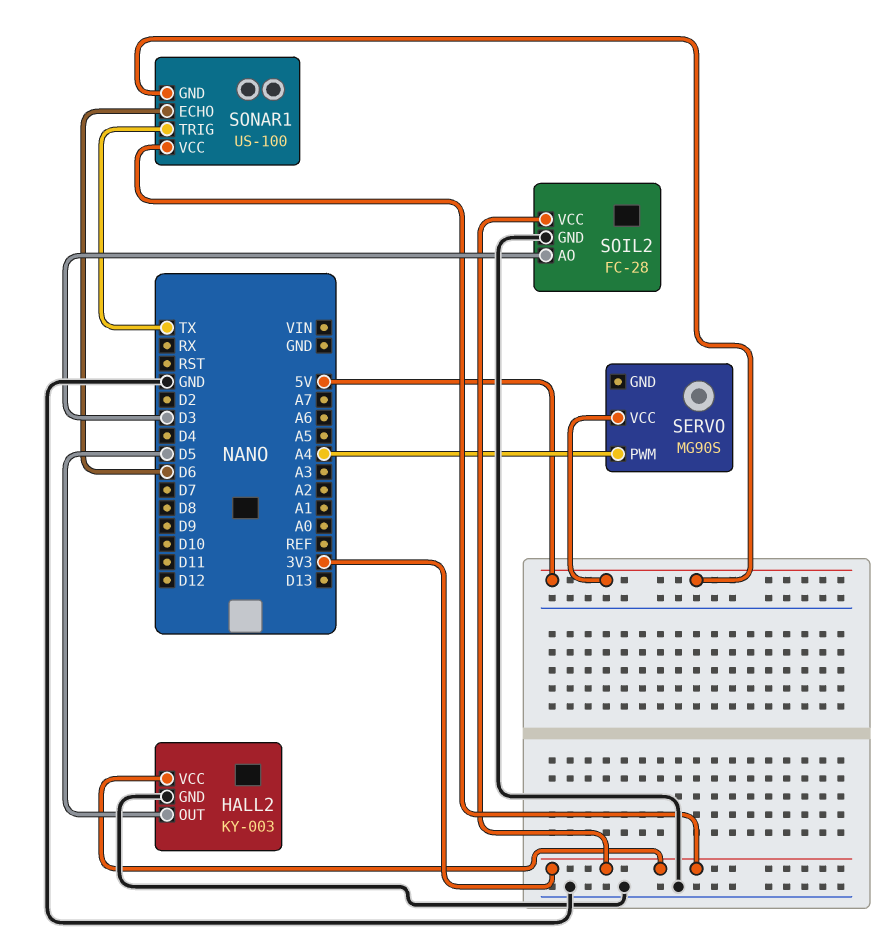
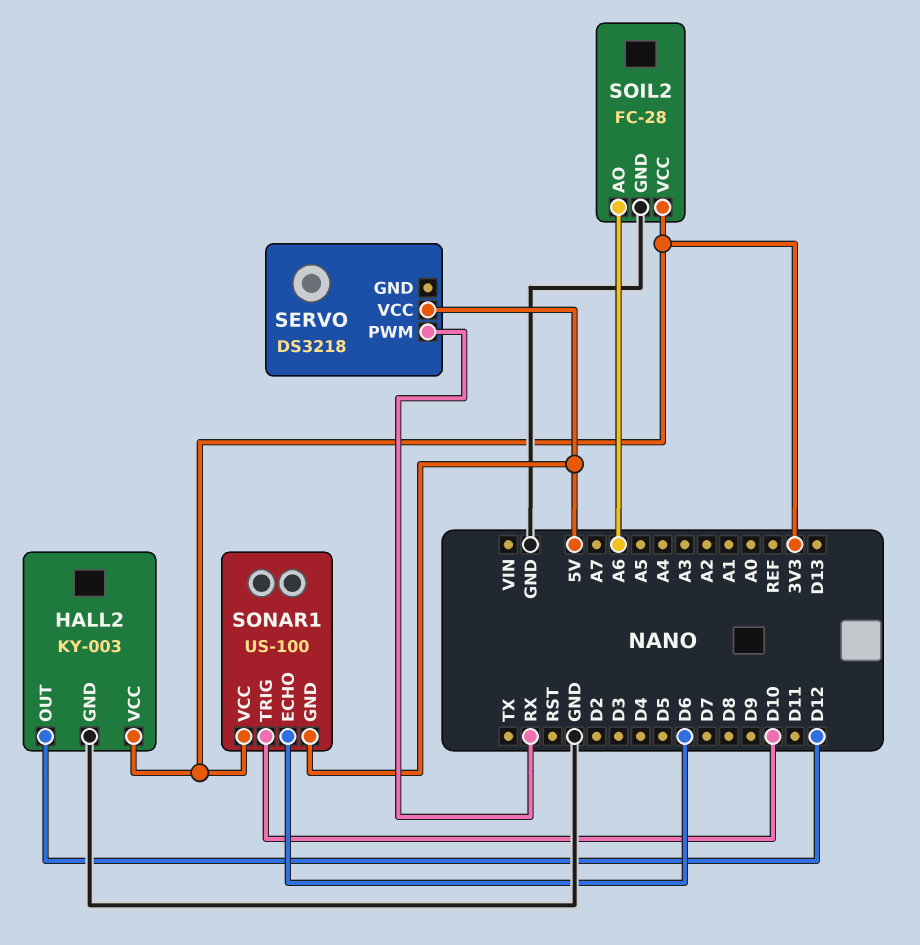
HALL2 pin OUT: D5 -> D12
SERVO: MG90S -> DS3218
SERVO pin PWM: A4 -> RX
SOIL2 pin AO: D3 -> A6
SONAR1 pin TRIG: TX -> D10

